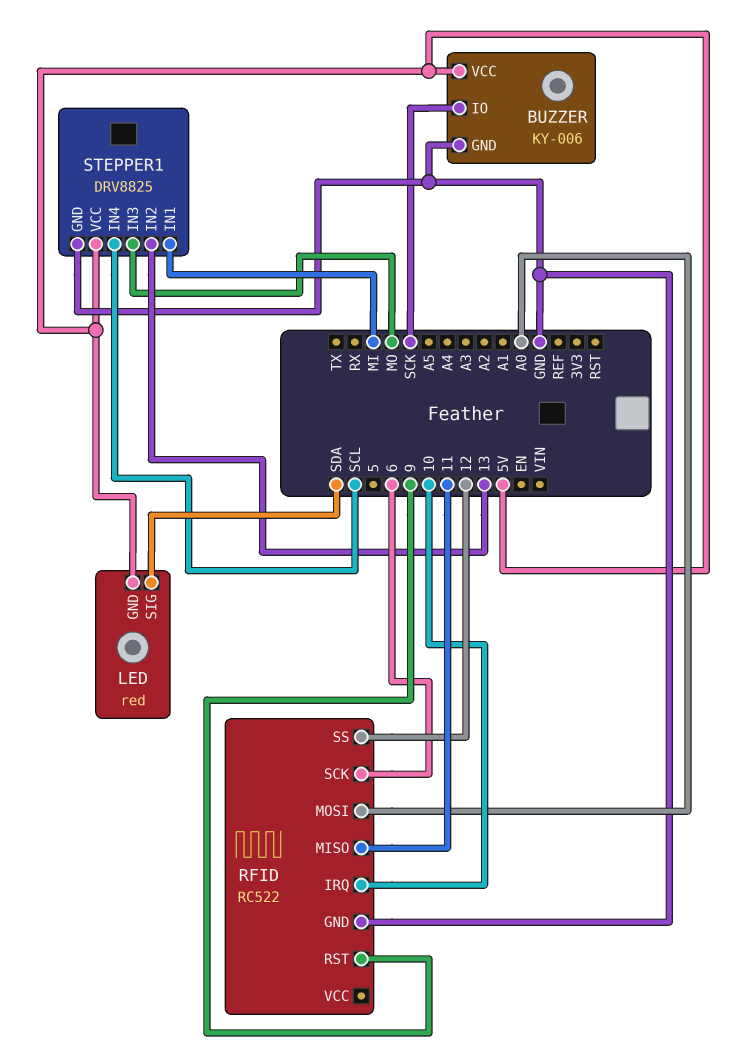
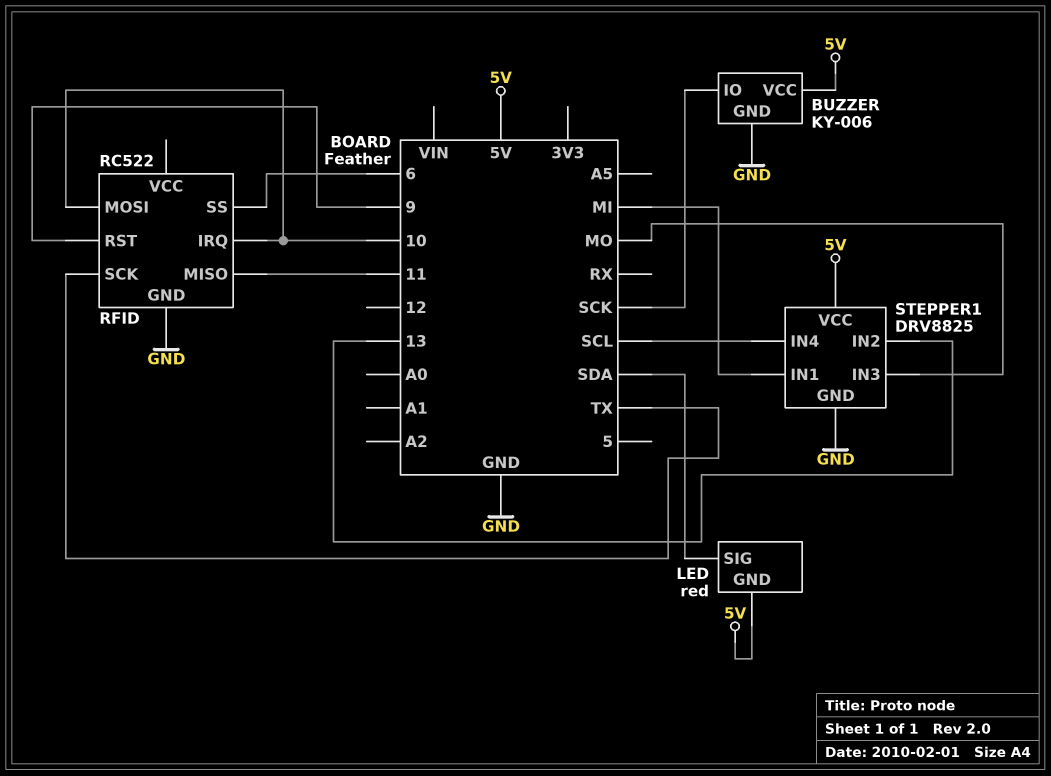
RFID pin MOSI: A0 -> 10
RFID pin SCK: 6 -> TX
RFID pin SS: 12 -> 6

